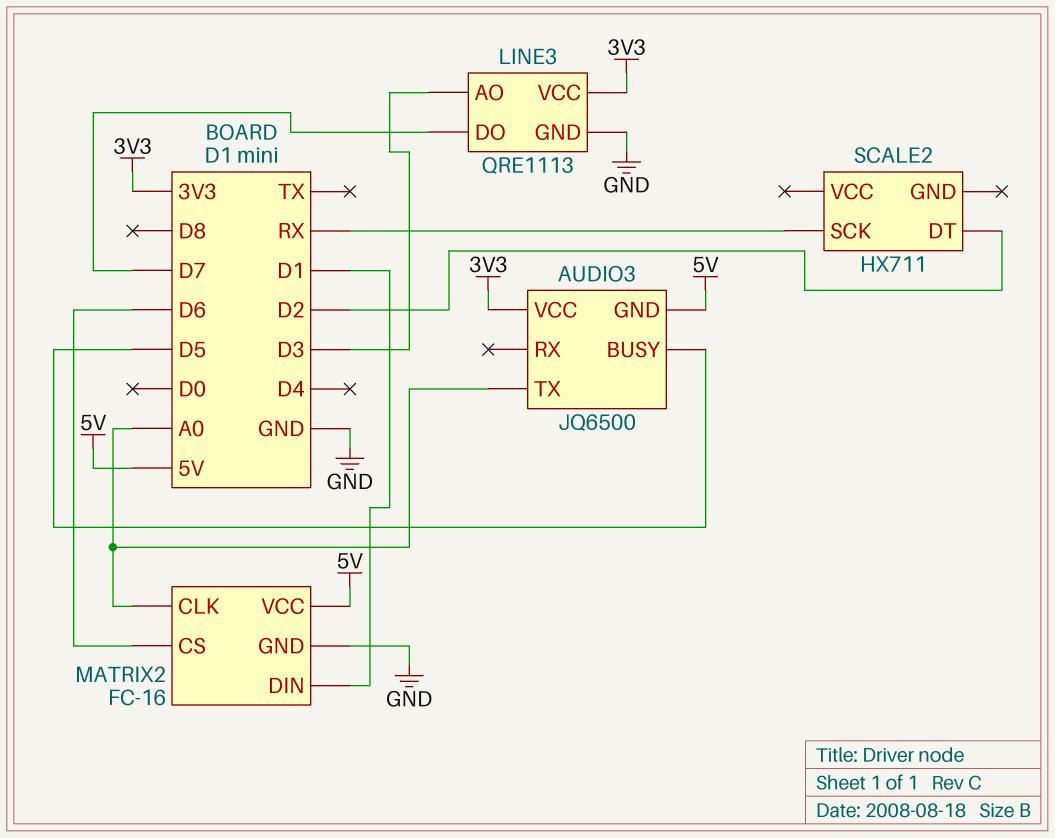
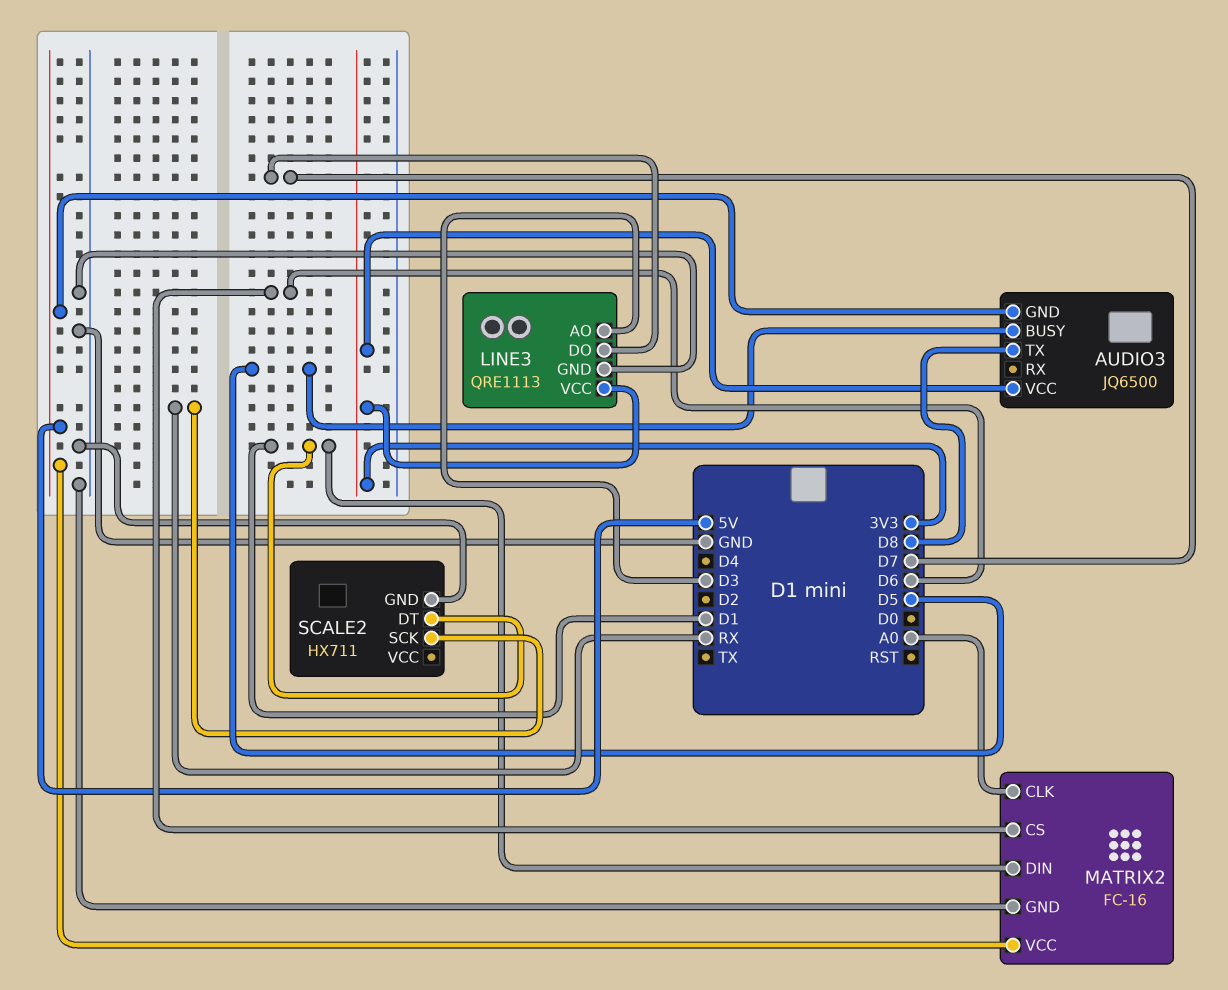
AUDIO3 pin TX: A0 -> D8
SCALE2 pin DT: D2 -> D1
SCALE2 pin GND: none -> GND

